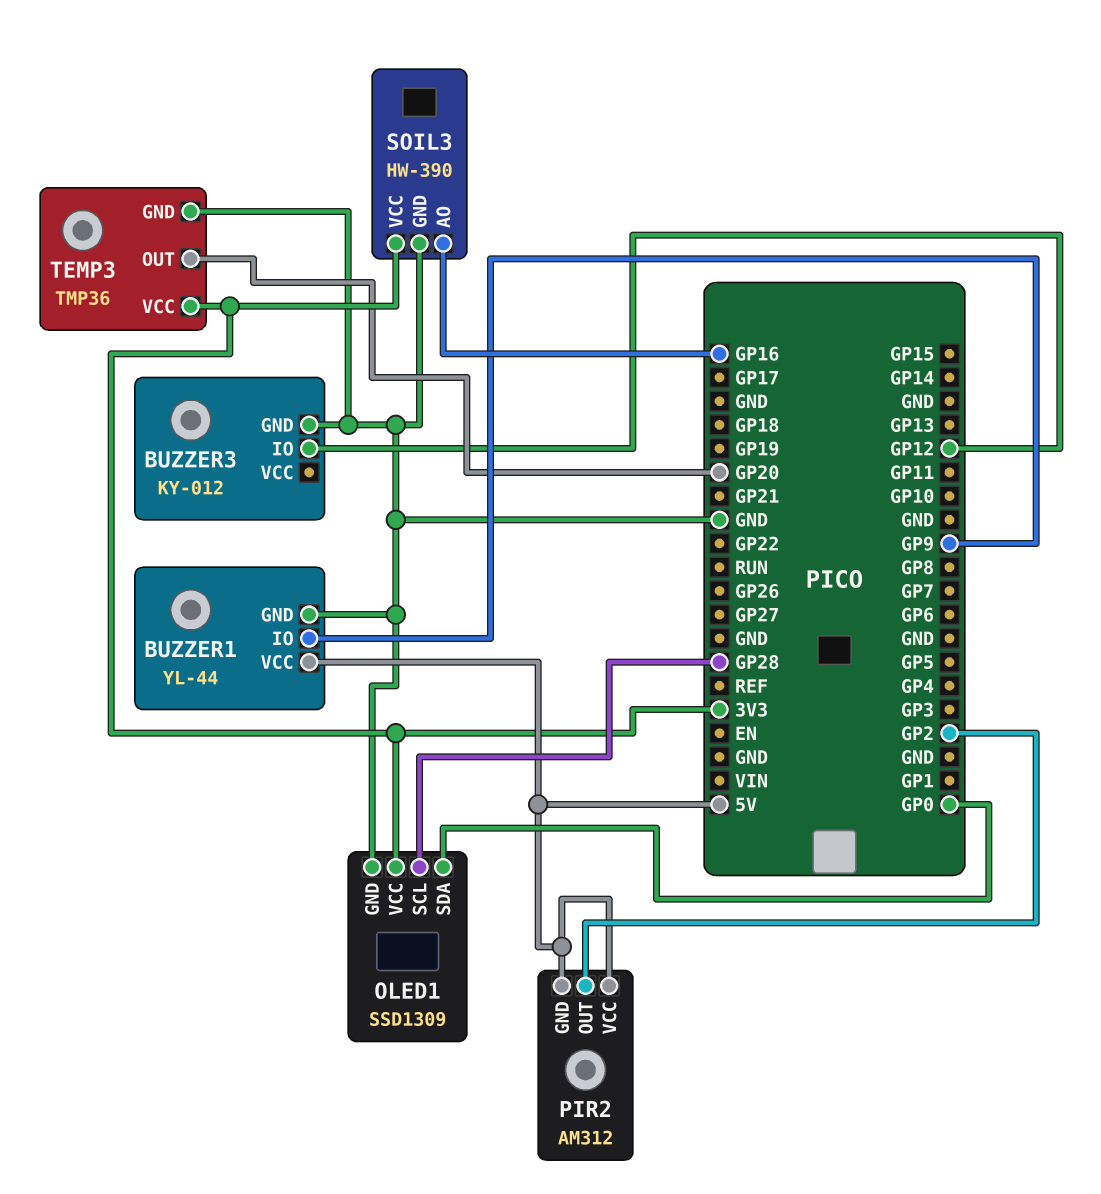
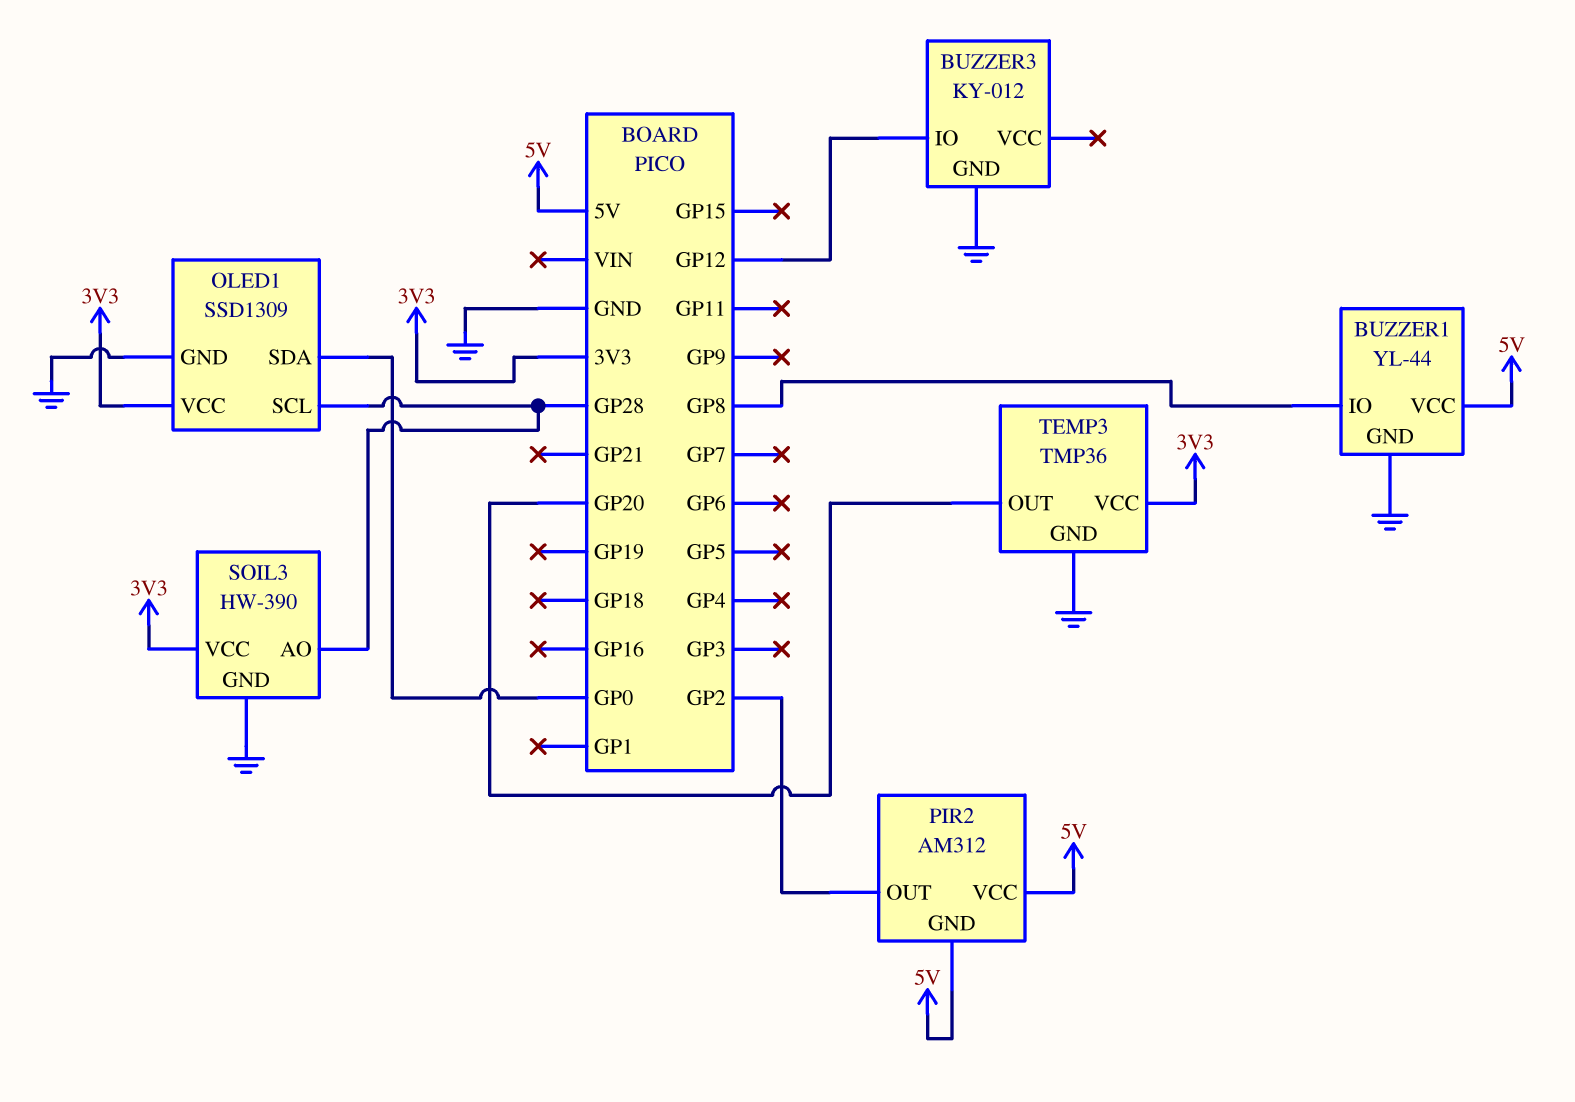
BUZZER1 pin IO: GP9 -> GP8
SOIL3 pin AO: GP16 -> GP28

